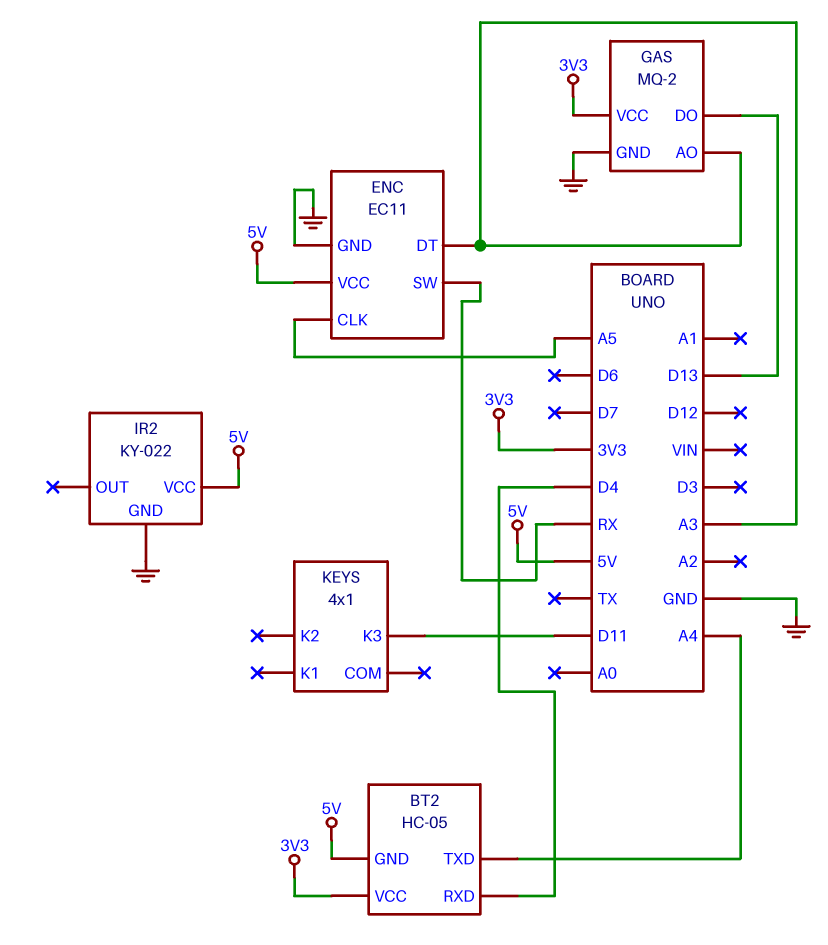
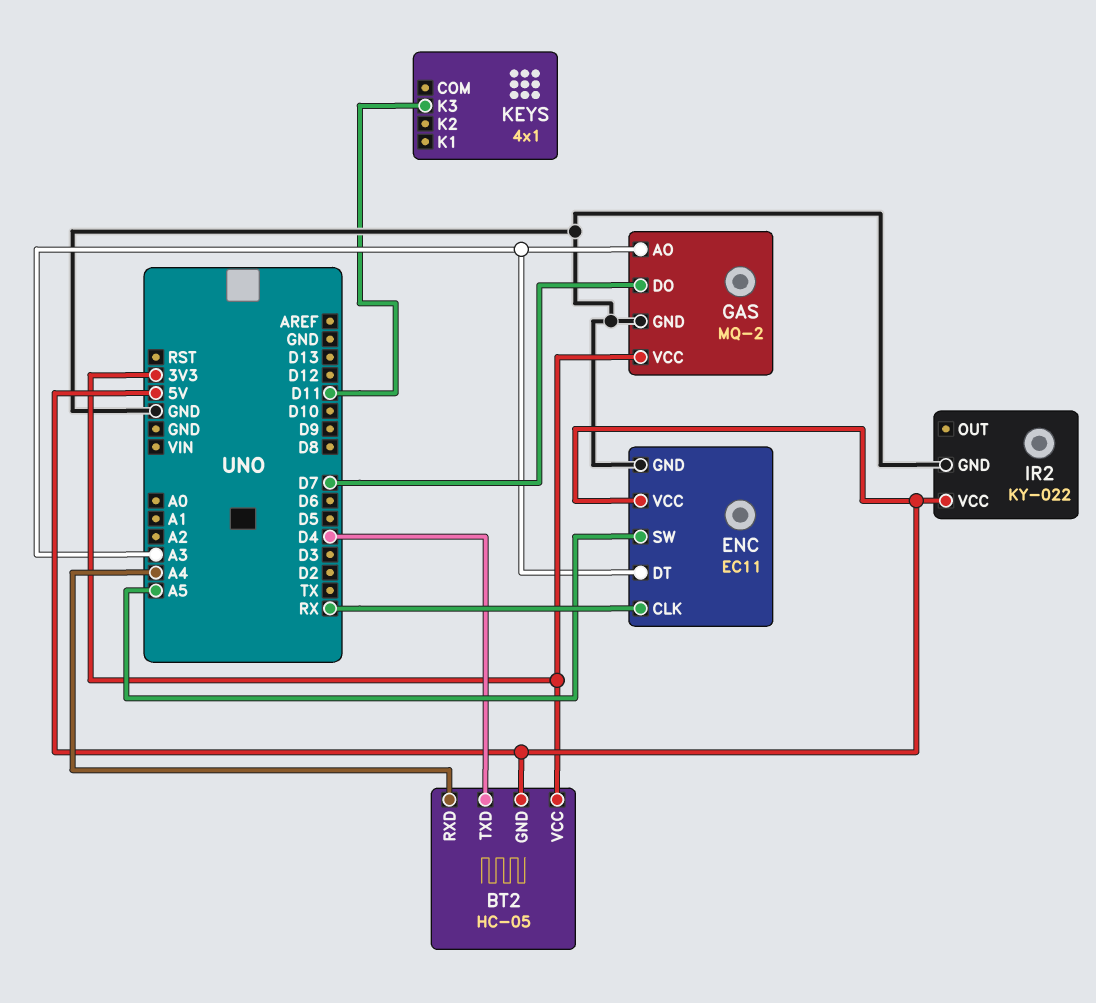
BT2 pin RXD: D4 -> A4
BT2 pin TXD: A4 -> D4
ENC pin CLK: A5 -> RX
ENC pin SW: RX -> A5
GAS pin DO: D13 -> D7

